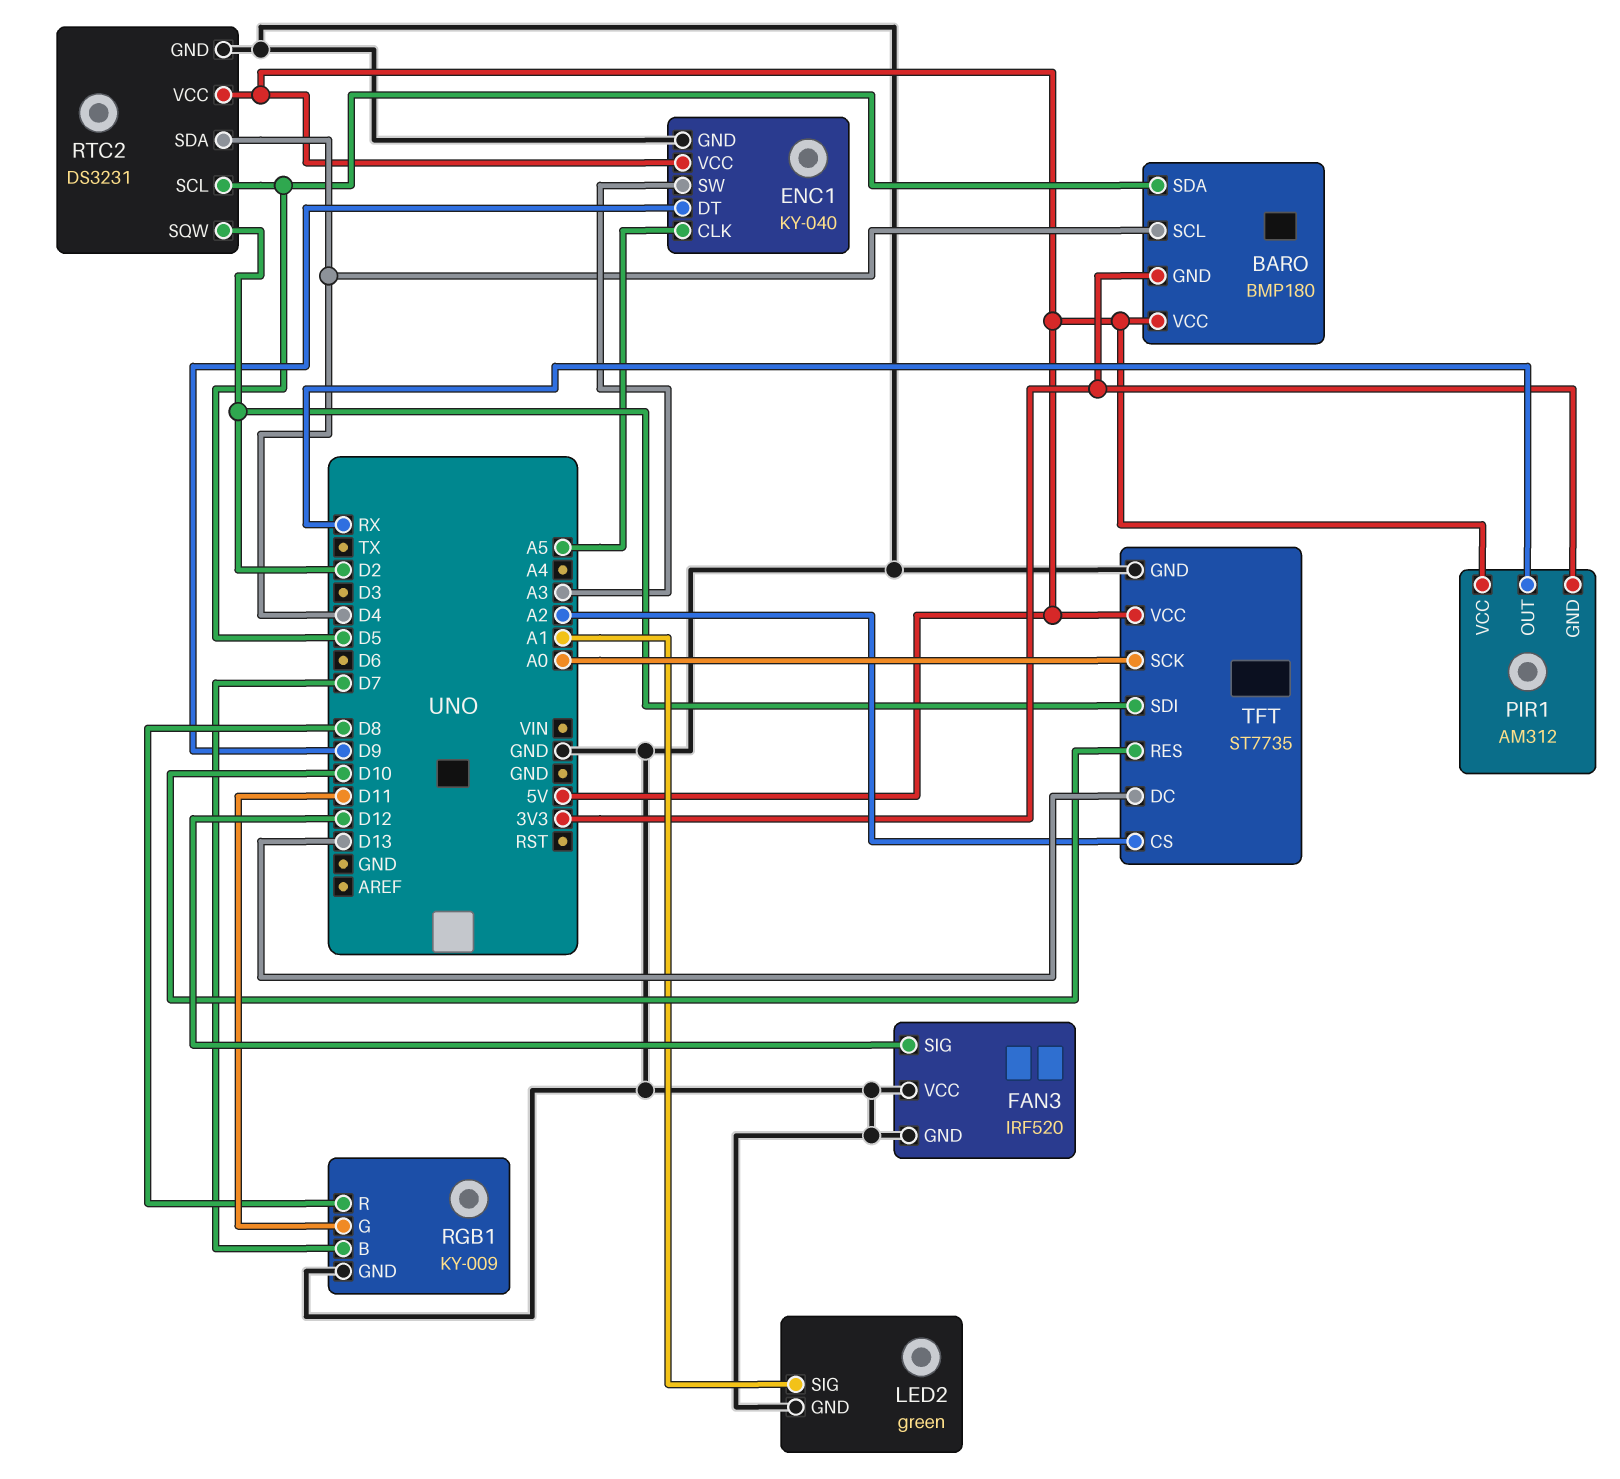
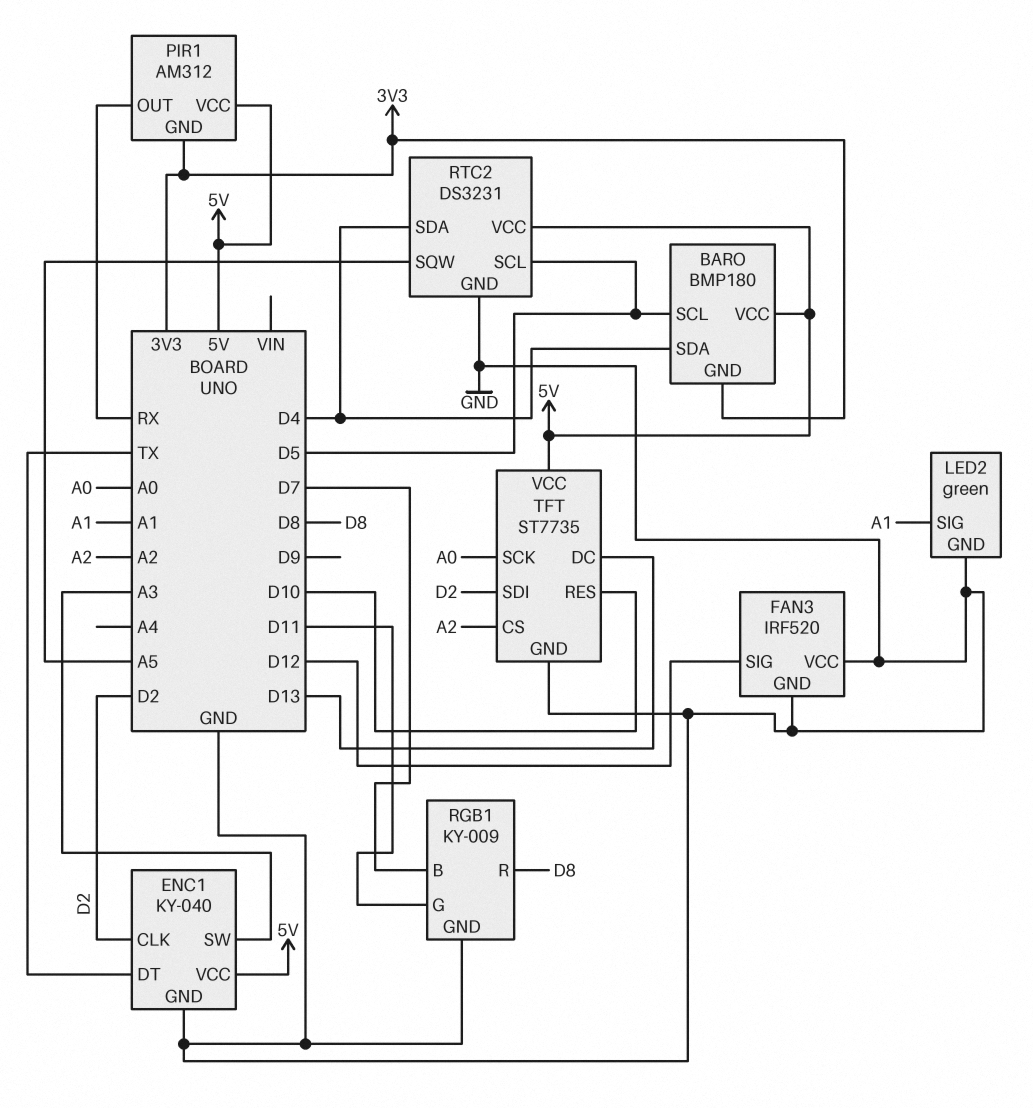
BARO pin SCL: D4 -> D5
BARO pin SDA: D5 -> D4
ENC1 pin CLK: A5 -> D2
ENC1 pin DT: D9 -> TX
RTC2 pin SQW: D2 -> A5

